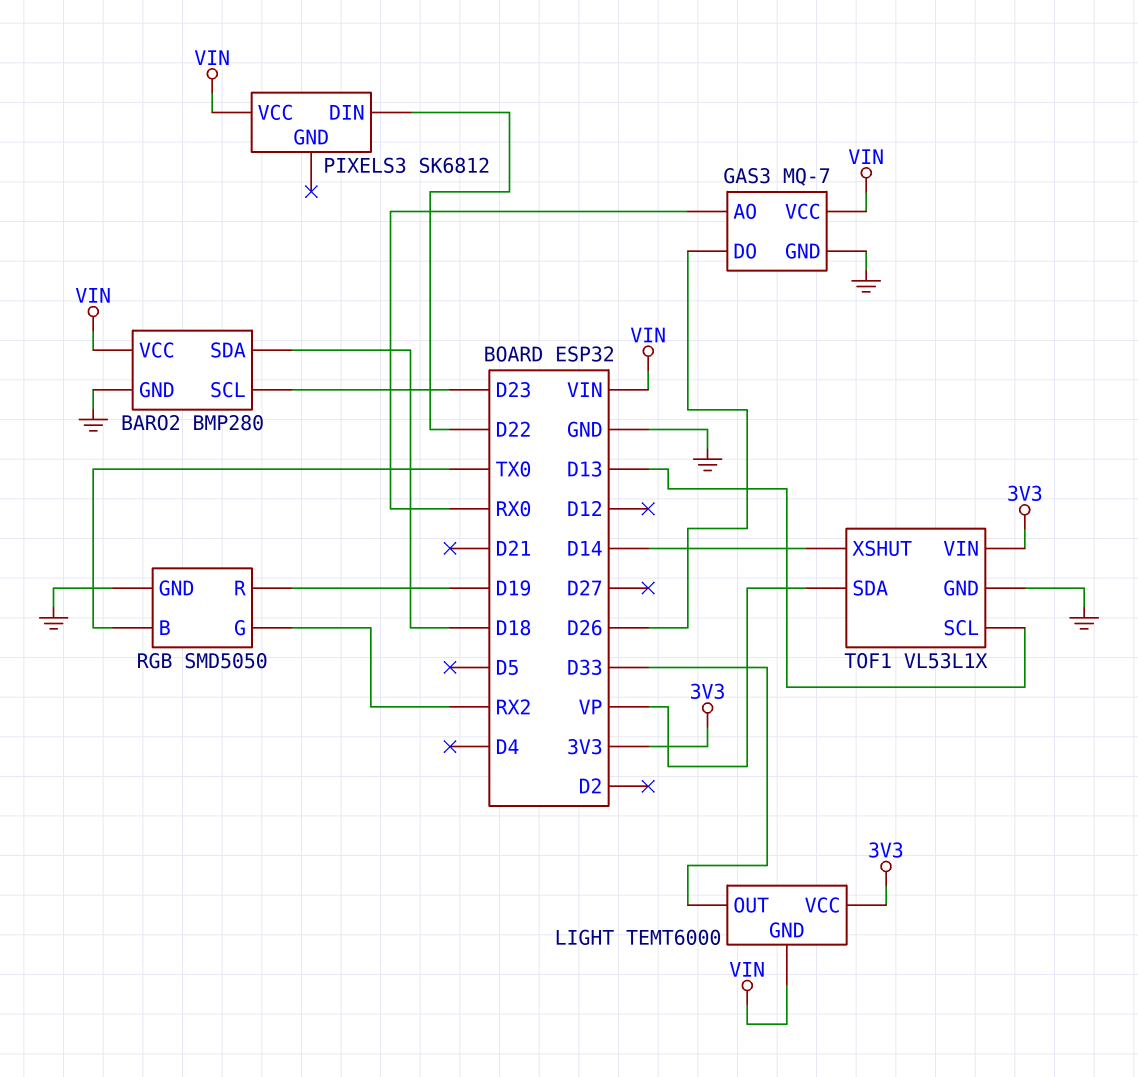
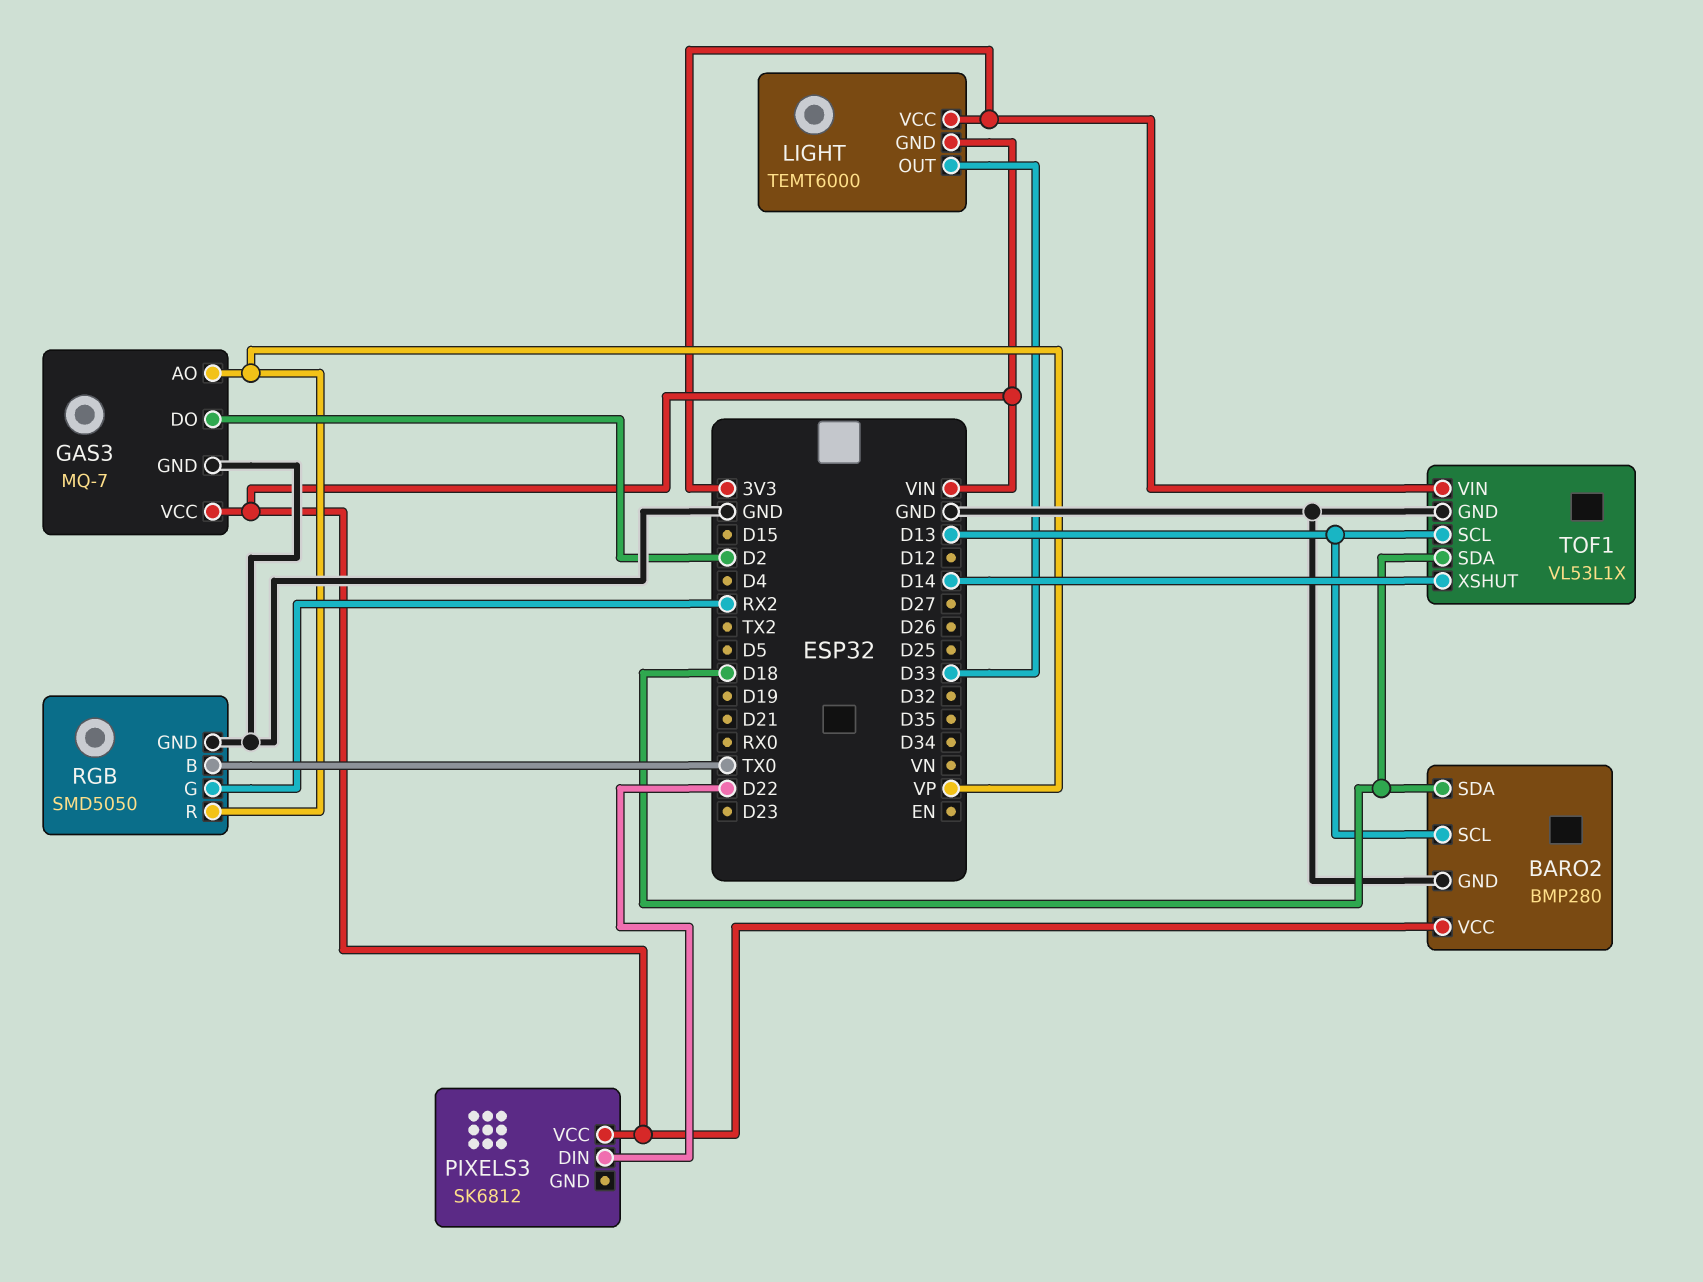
BARO2 pin SCL: D23 -> D13
GAS3 pin AO: RX0 -> VP
GAS3 pin DO: D26 -> D2
RGB pin R: D19 -> VP
TOF1 pin SDA: VP -> D18

